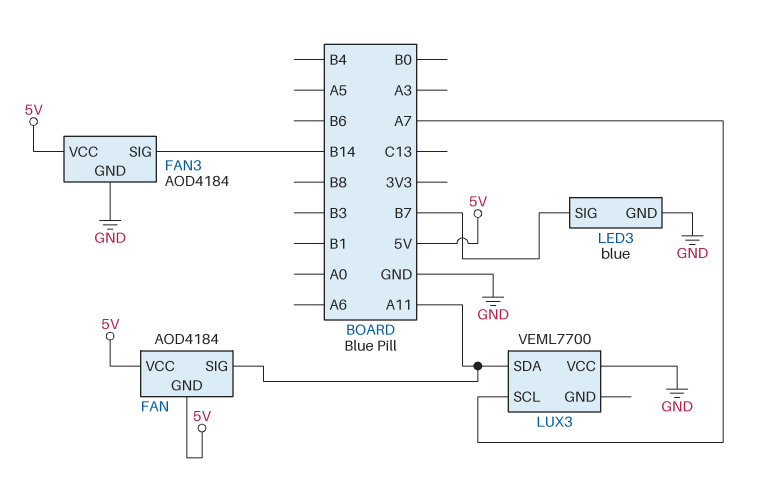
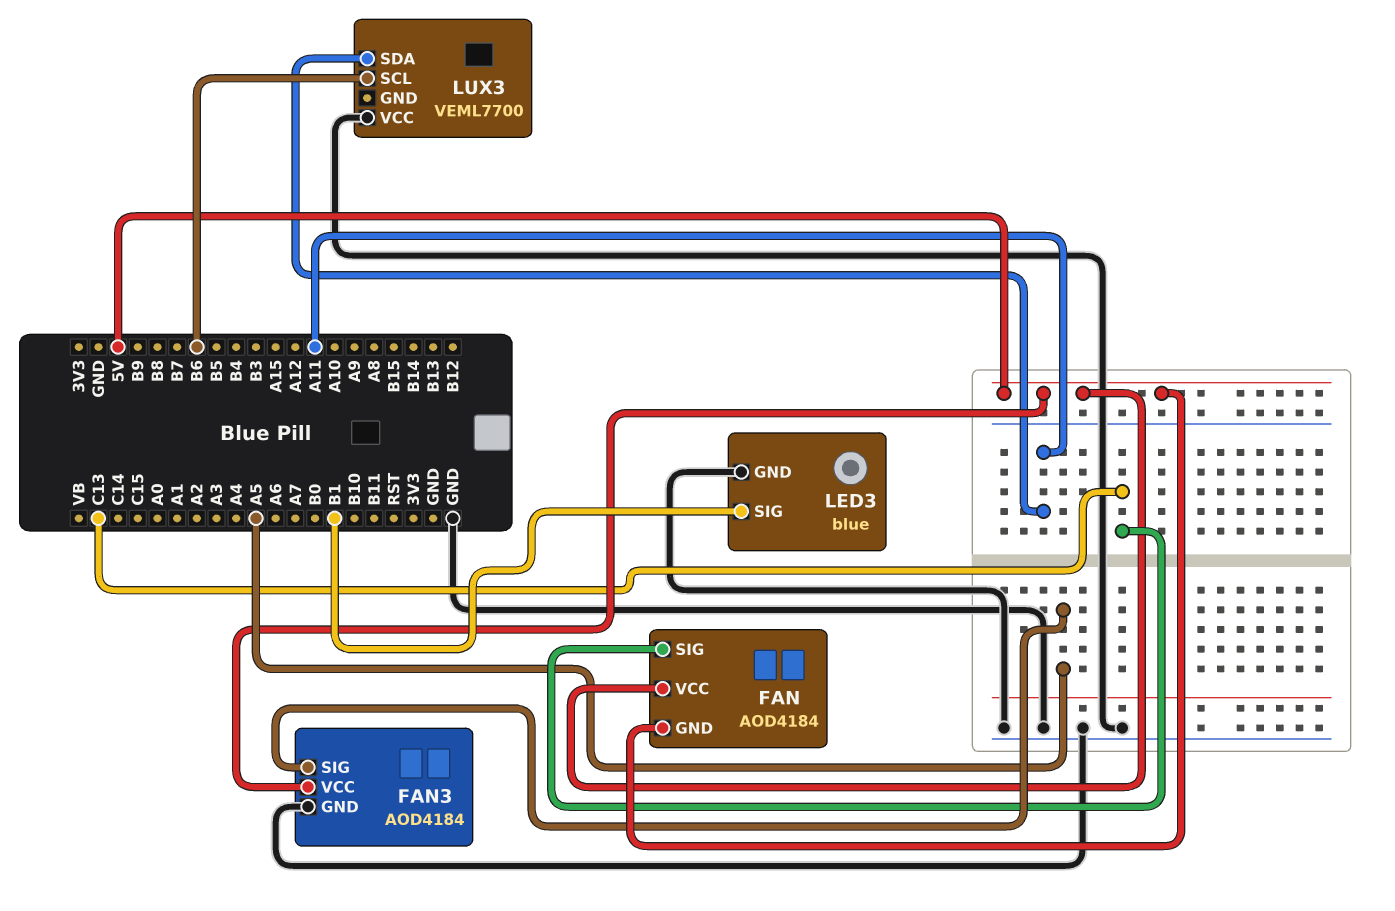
FAN pin SIG: A11 -> C13
FAN3 pin SIG: B14 -> A5
LED3 pin SIG: B7 -> B1
LUX3 pin SCL: A7 -> B6

